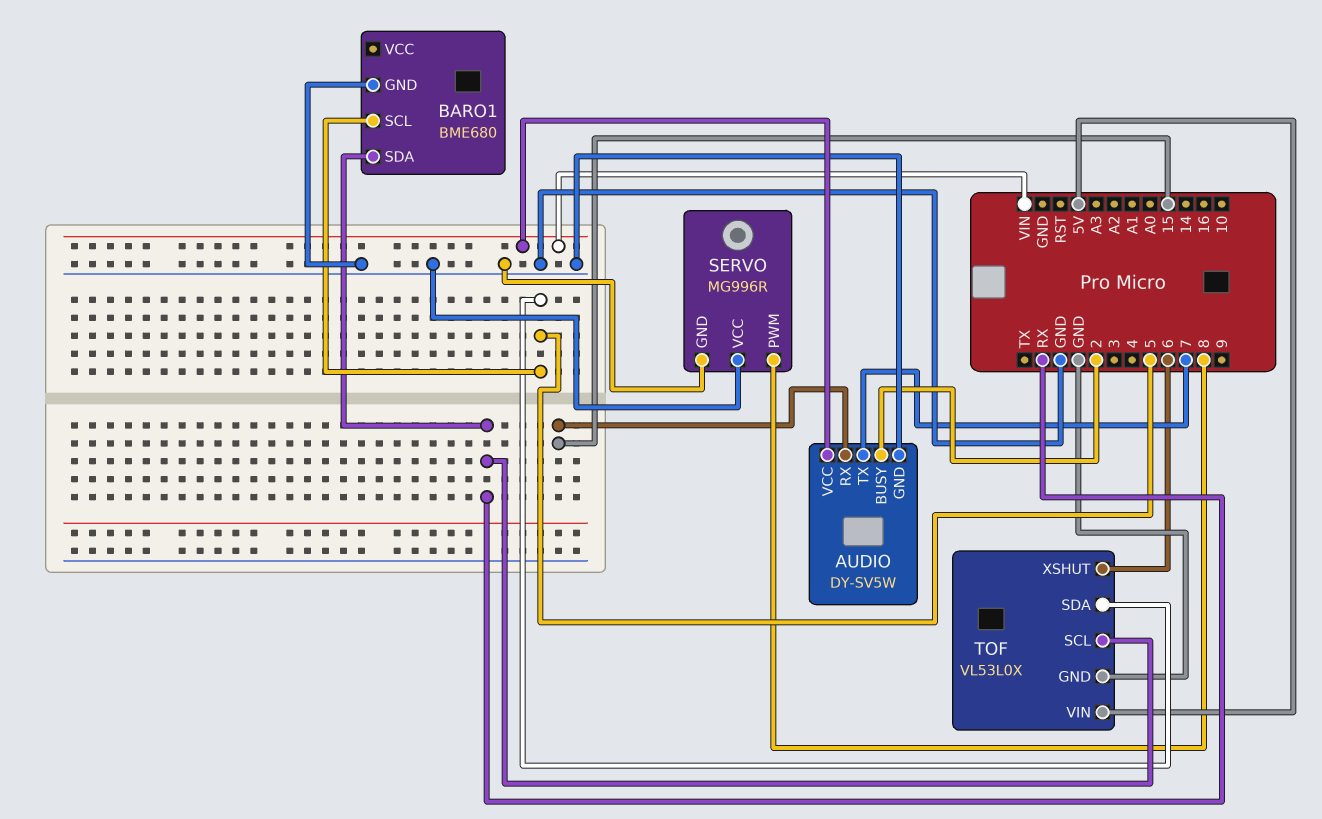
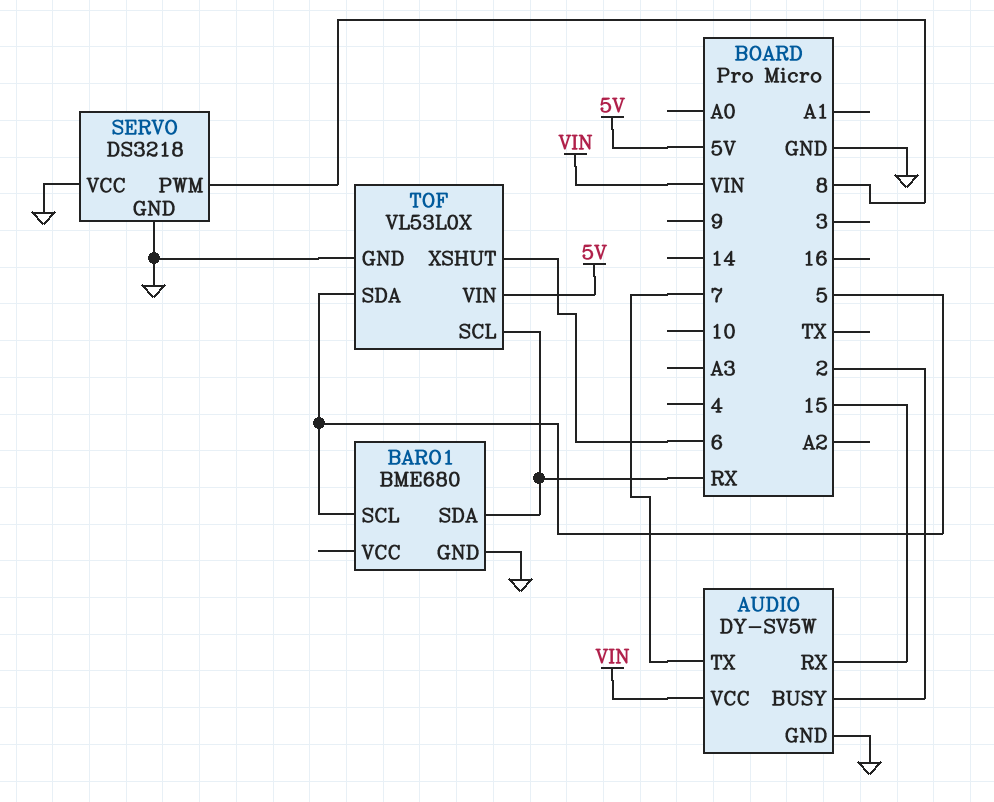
SERVO: MG996R -> DS3218

